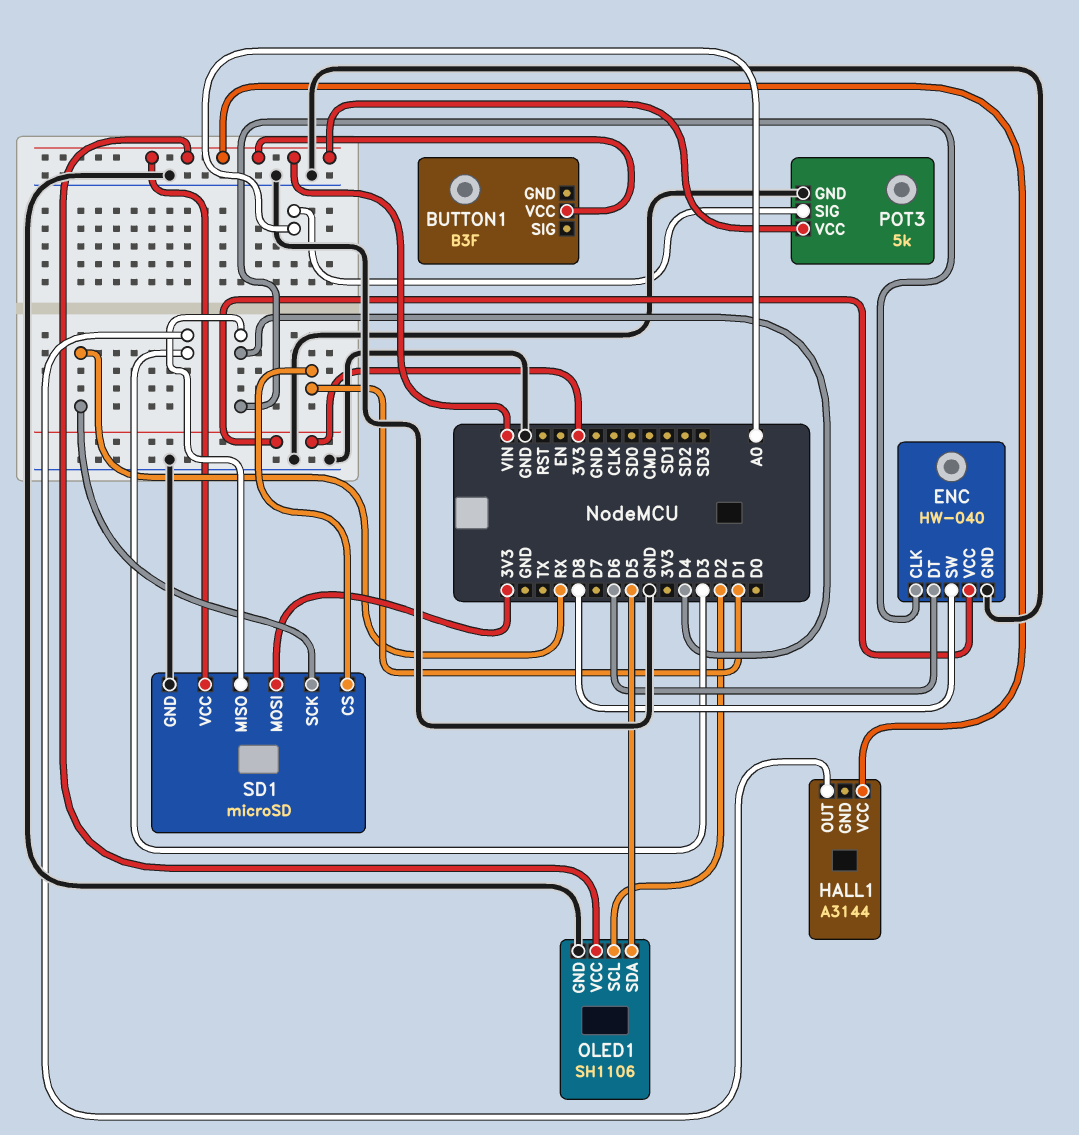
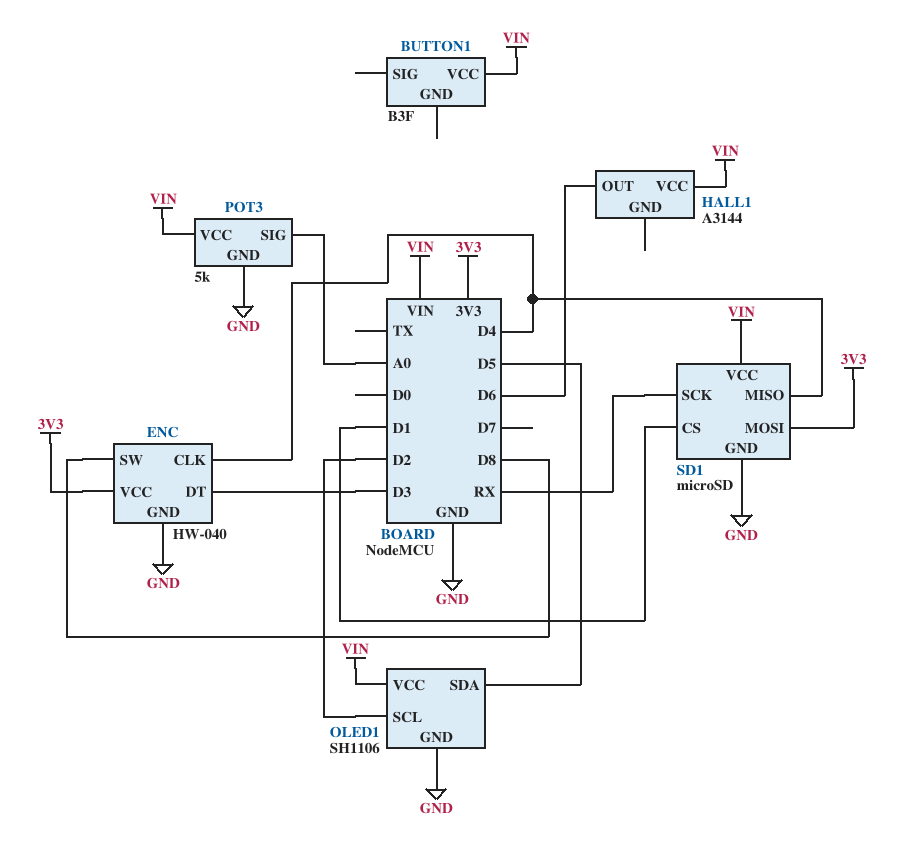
ENC pin DT: D6 -> D3
HALL1 pin OUT: D3 -> D6

